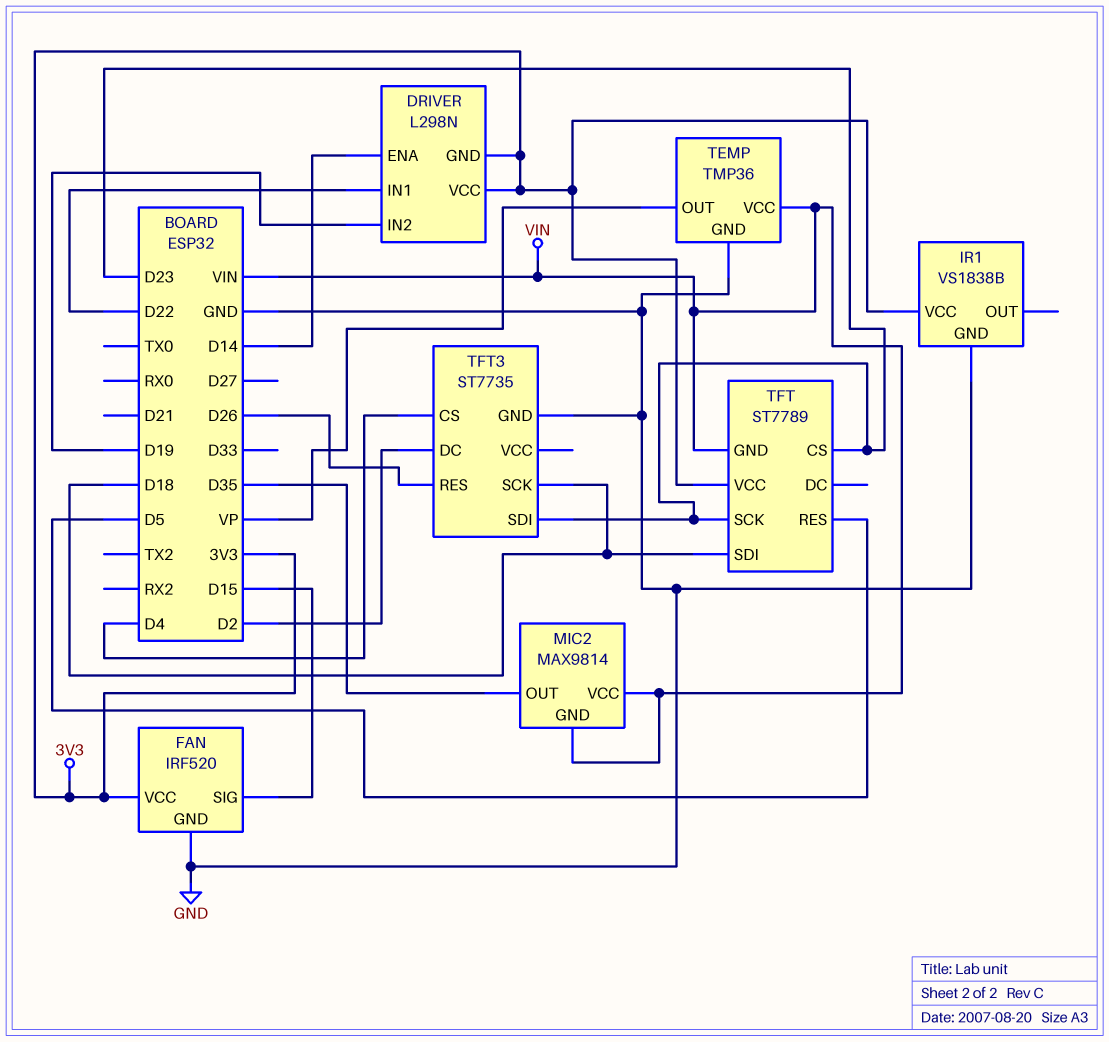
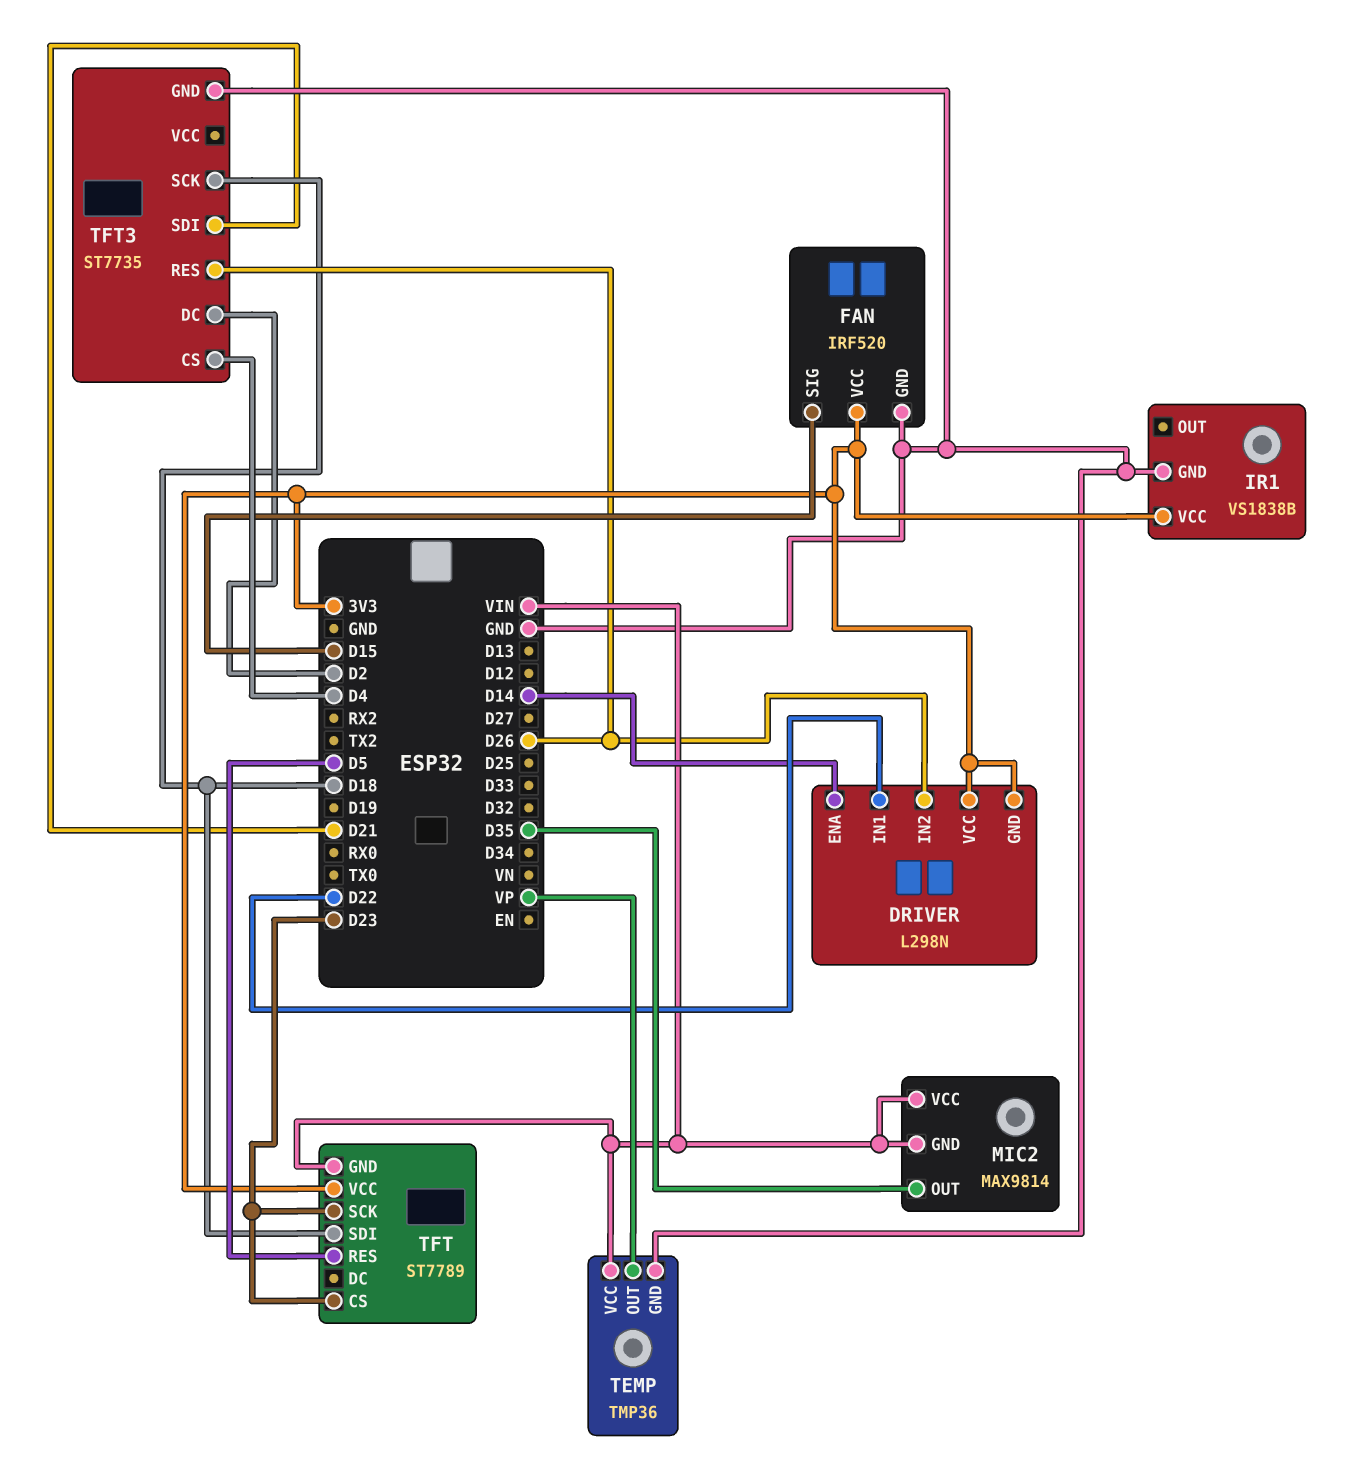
DRIVER pin IN2: D19 -> D26
TFT3 pin SDI: D23 -> D21

